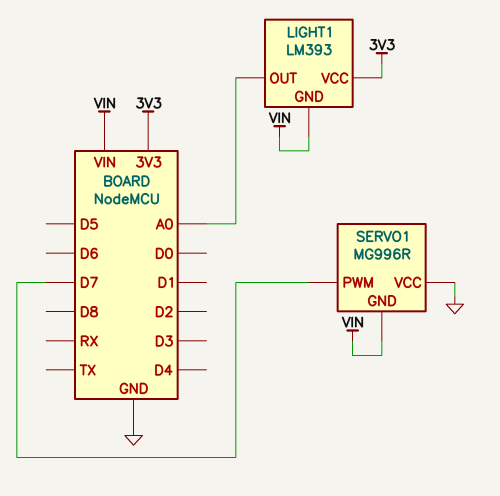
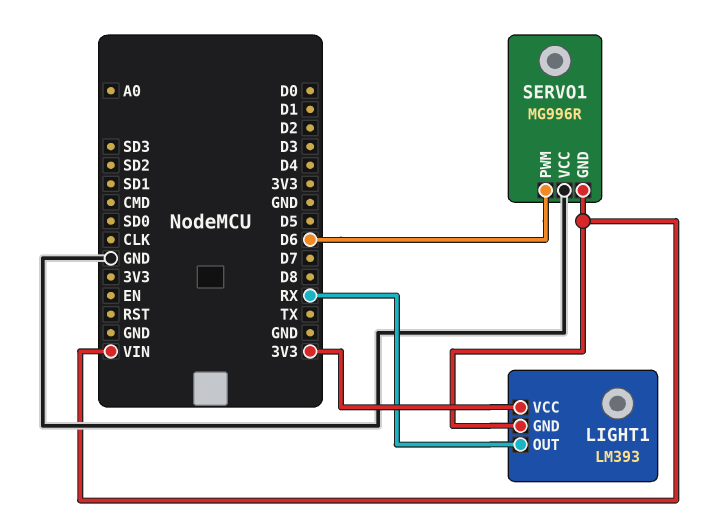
LIGHT1 pin OUT: A0 -> RX
SERVO1 pin PWM: D7 -> D6

